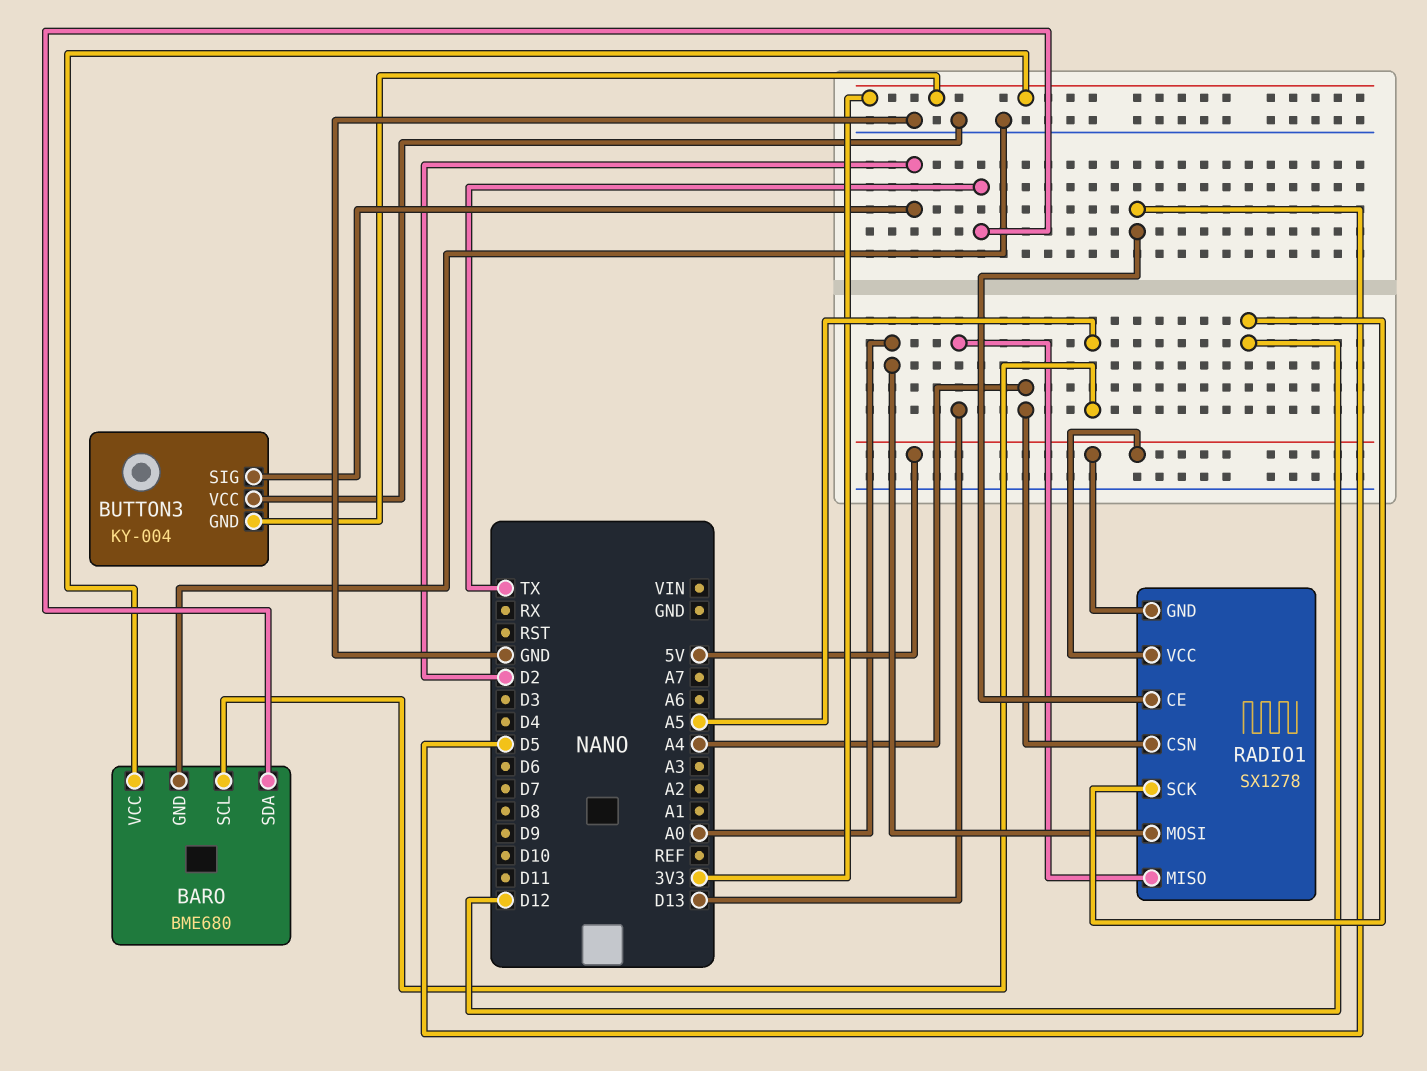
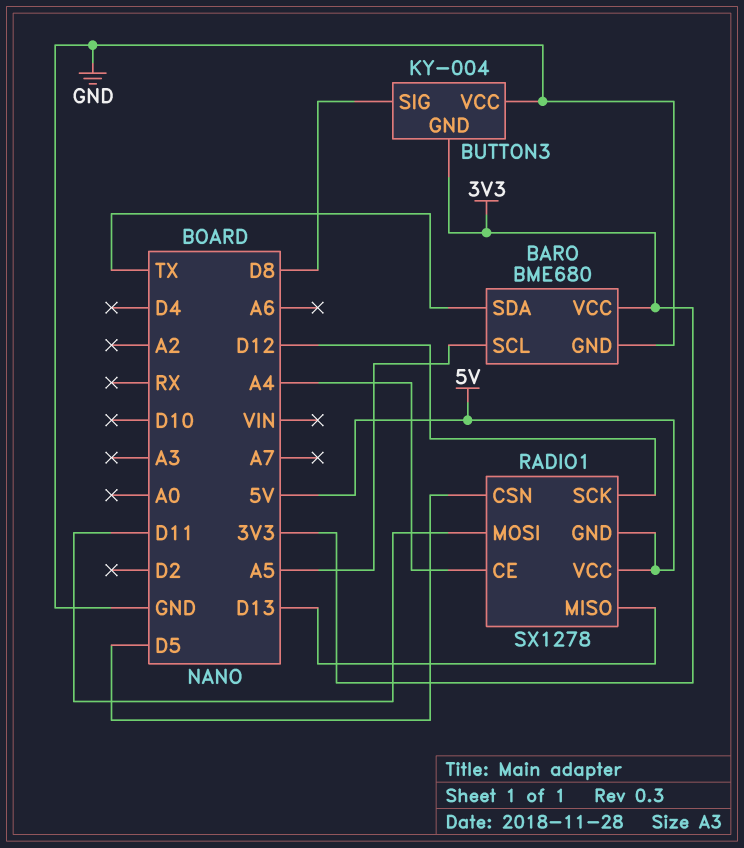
BUTTON3 pin SIG: D2 -> D8
RADIO1 pin CE: D5 -> A4
RADIO1 pin CSN: A4 -> D5
RADIO1 pin MOSI: A0 -> D11

